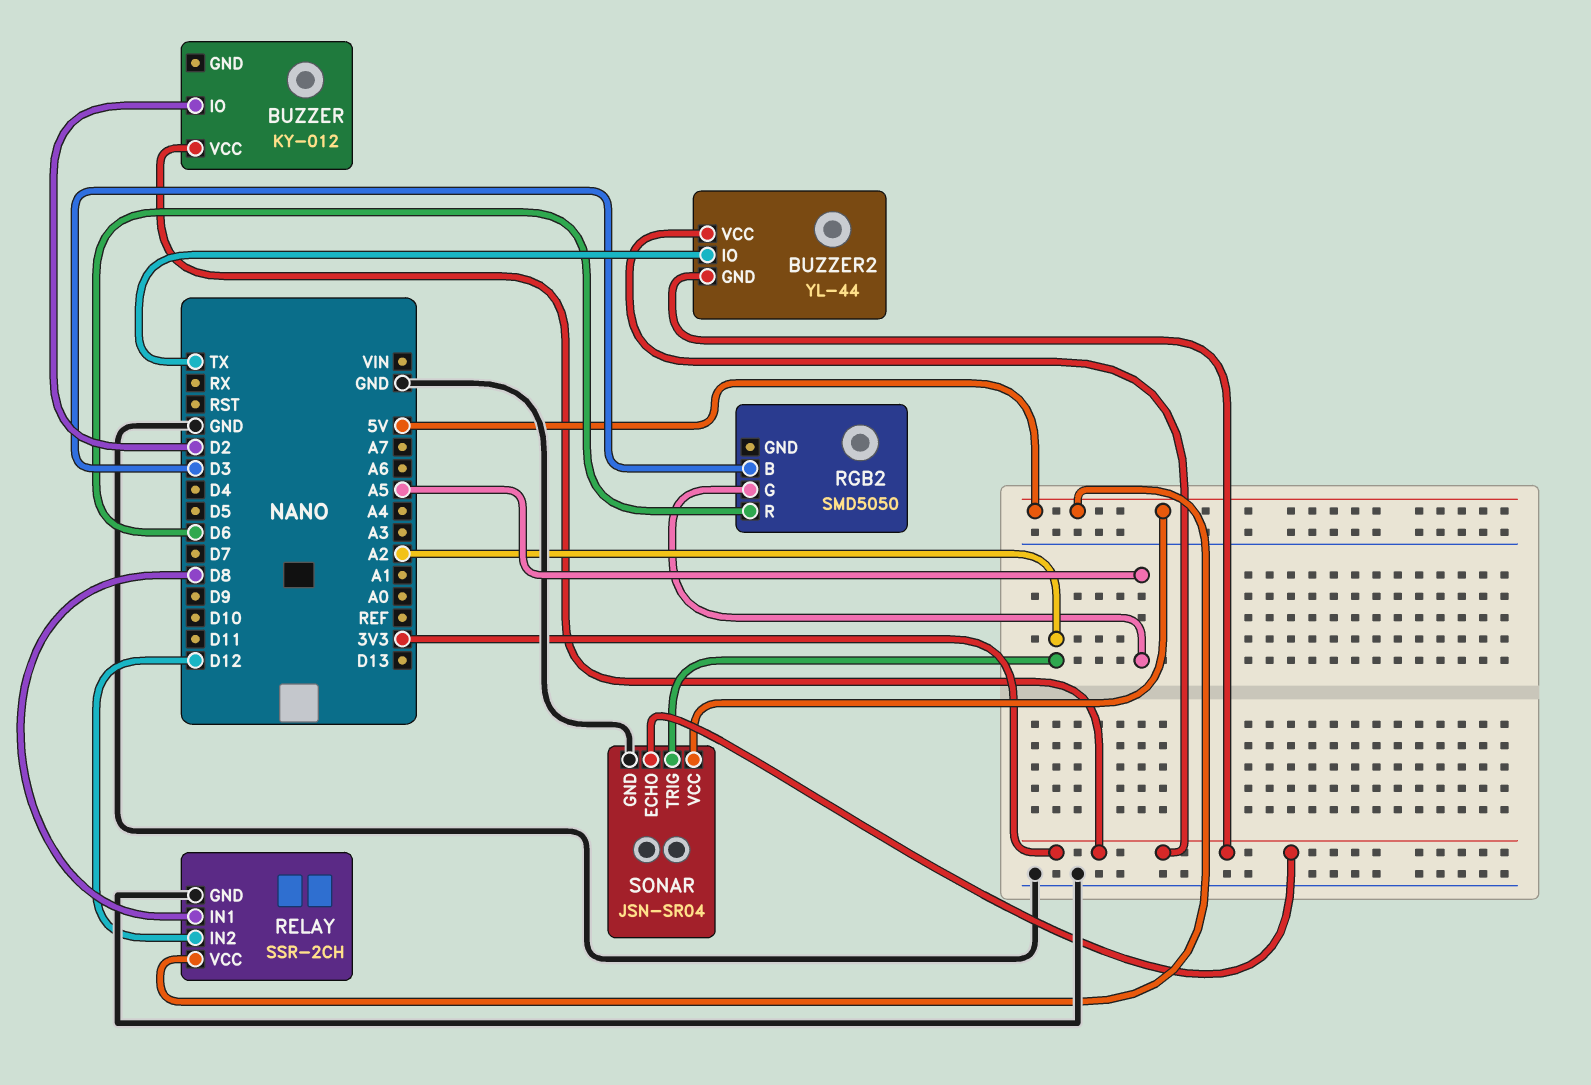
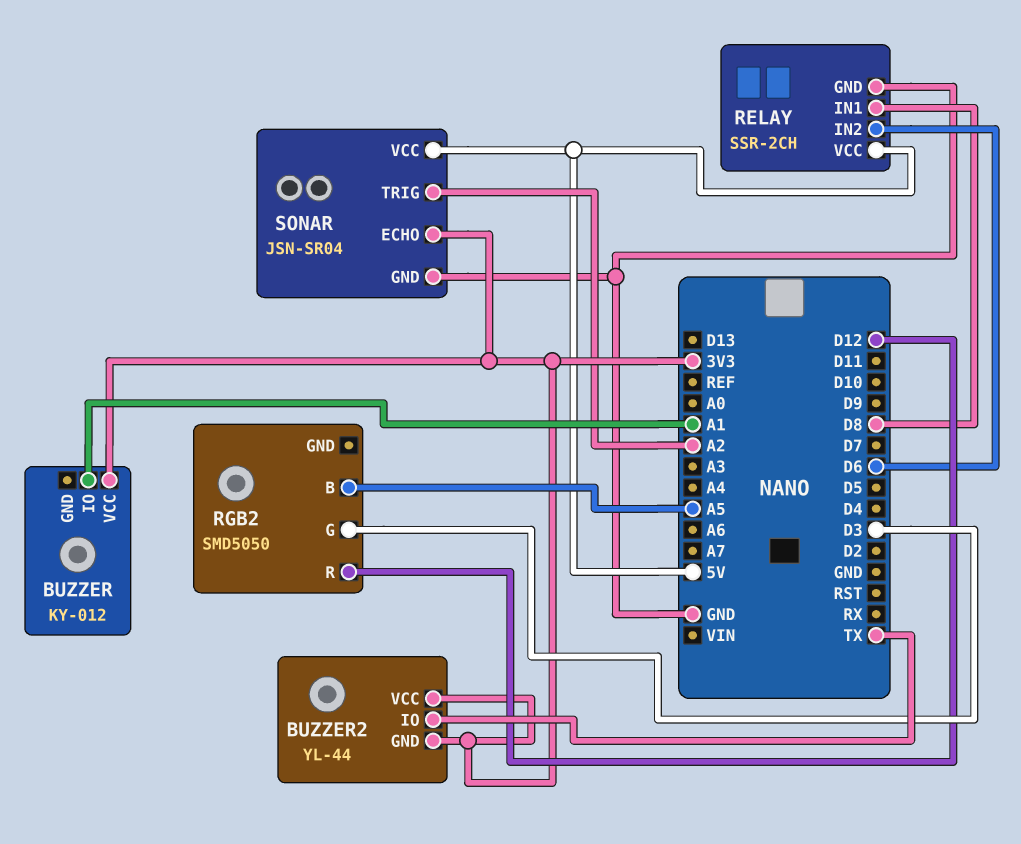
BUZZER pin IO: D2 -> A1
RELAY pin IN2: D12 -> D6
RGB2 pin B: D3 -> A5
RGB2 pin G: A5 -> D3
RGB2 pin R: D6 -> D12

